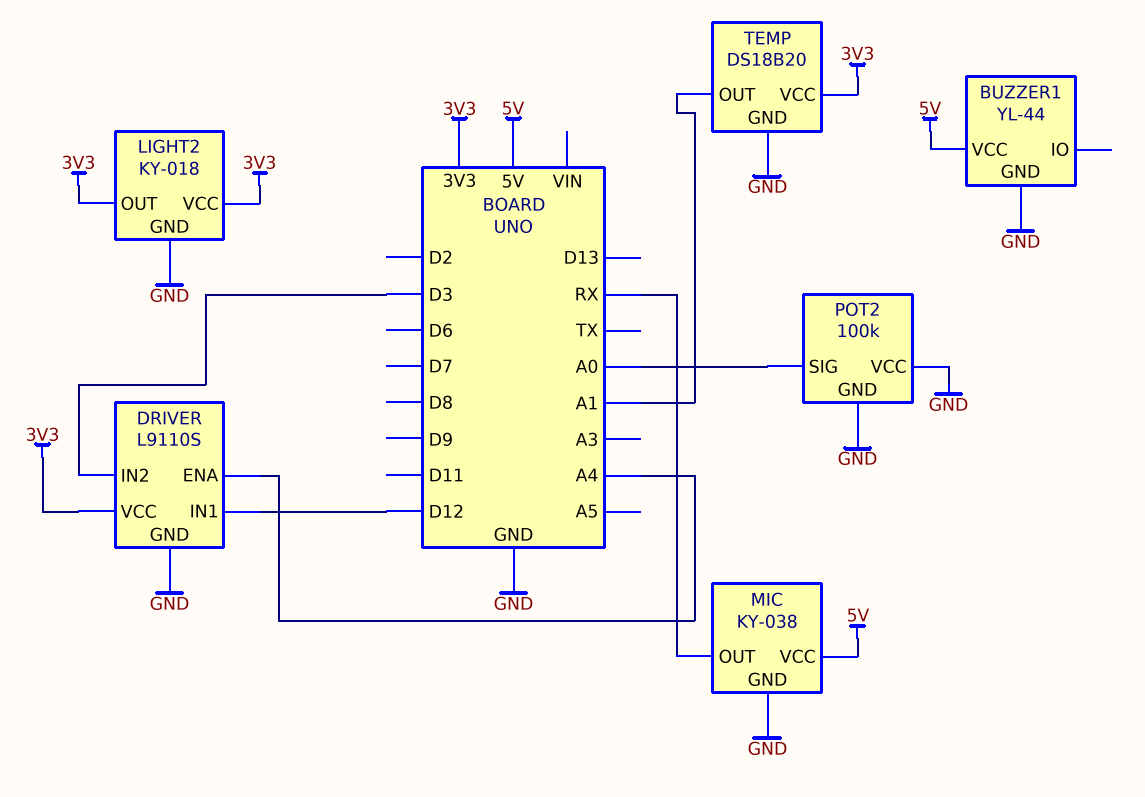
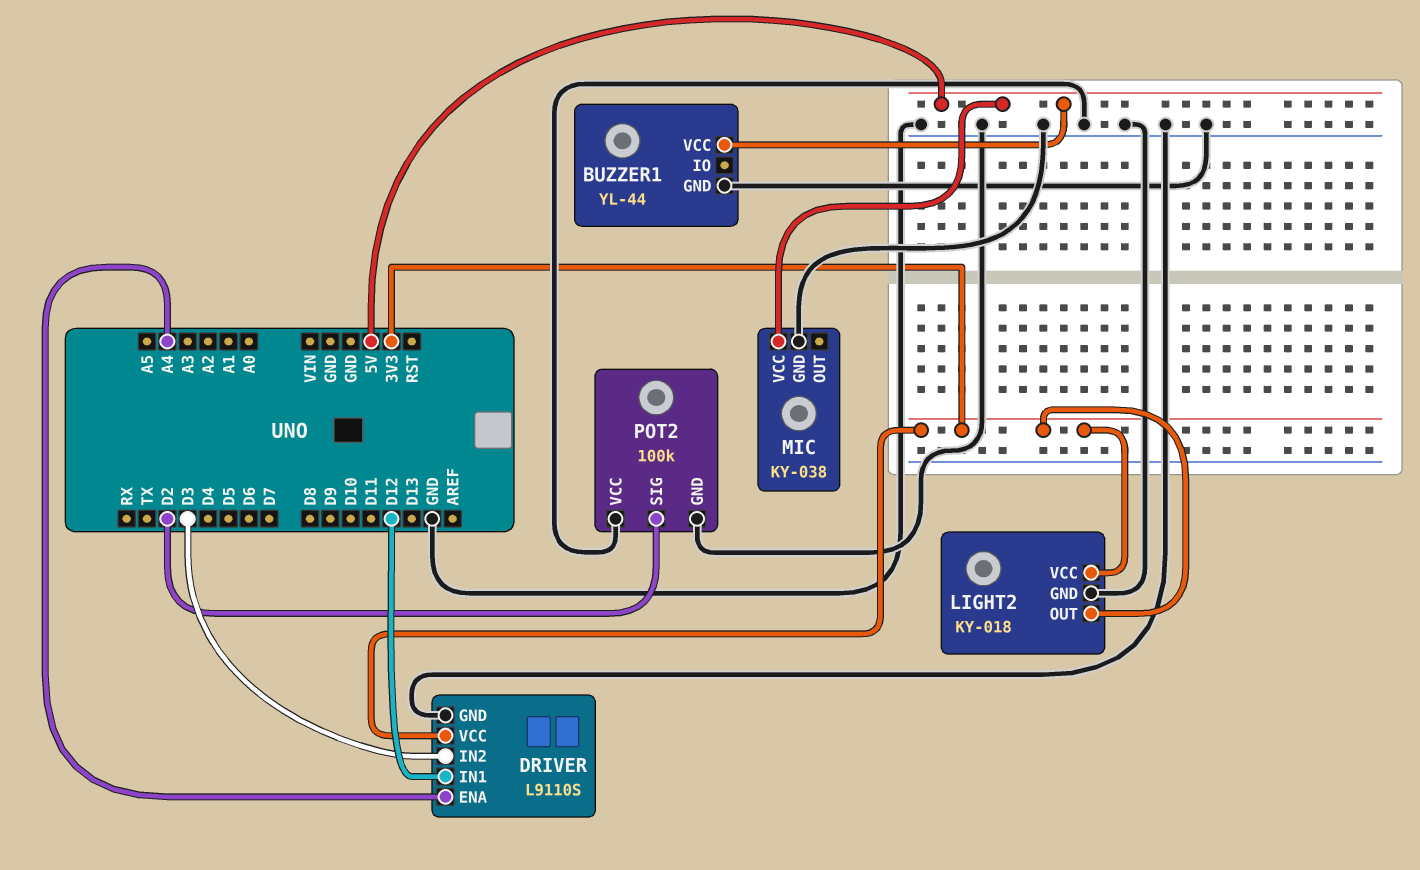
MIC pin OUT: RX -> none
POT2 pin SIG: A0 -> D2
TEMP: DS18B20 -> none
TEMP pin GND: GND -> none
TEMP pin OUT: A1 -> none
TEMP pin VCC: 3V3 -> none

